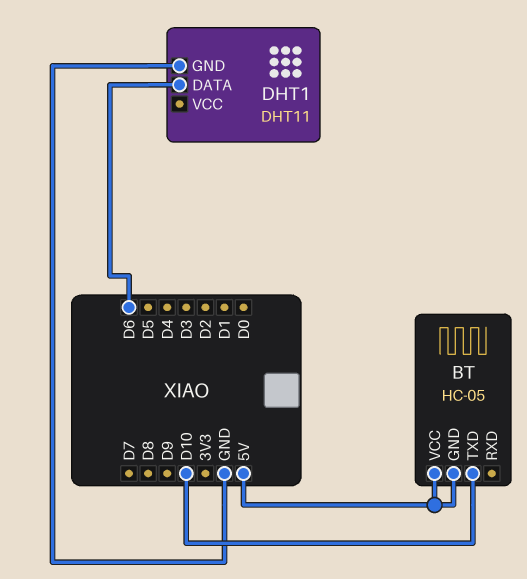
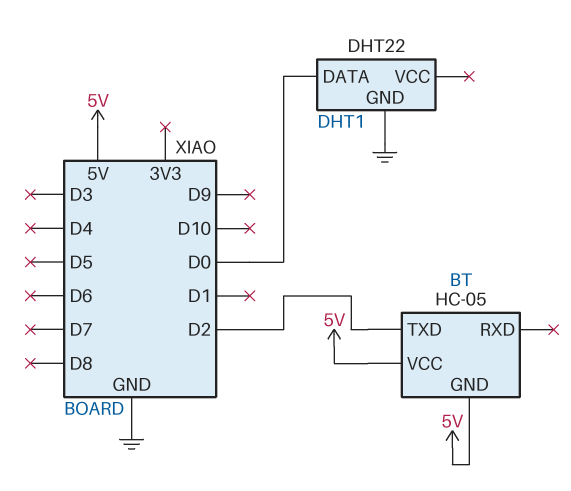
BT pin TXD: D10 -> D2
DHT1: DHT11 -> DHT22
DHT1 pin DATA: D6 -> D0

